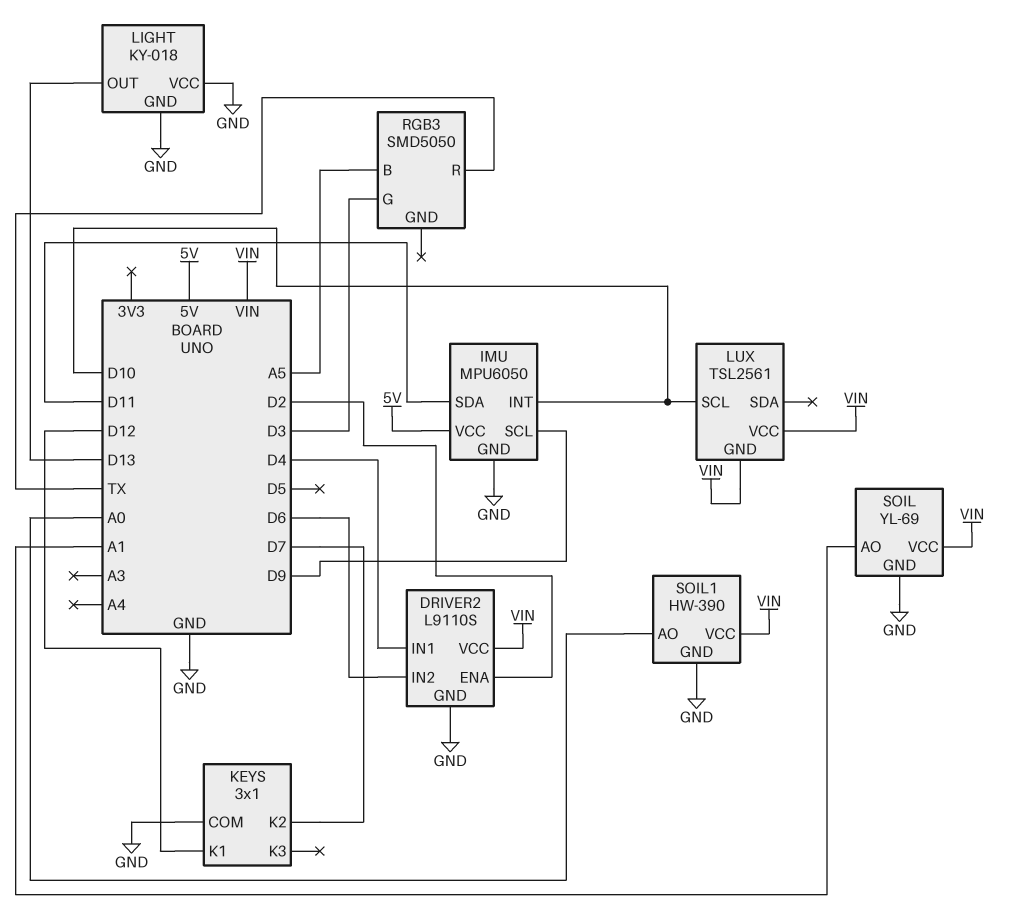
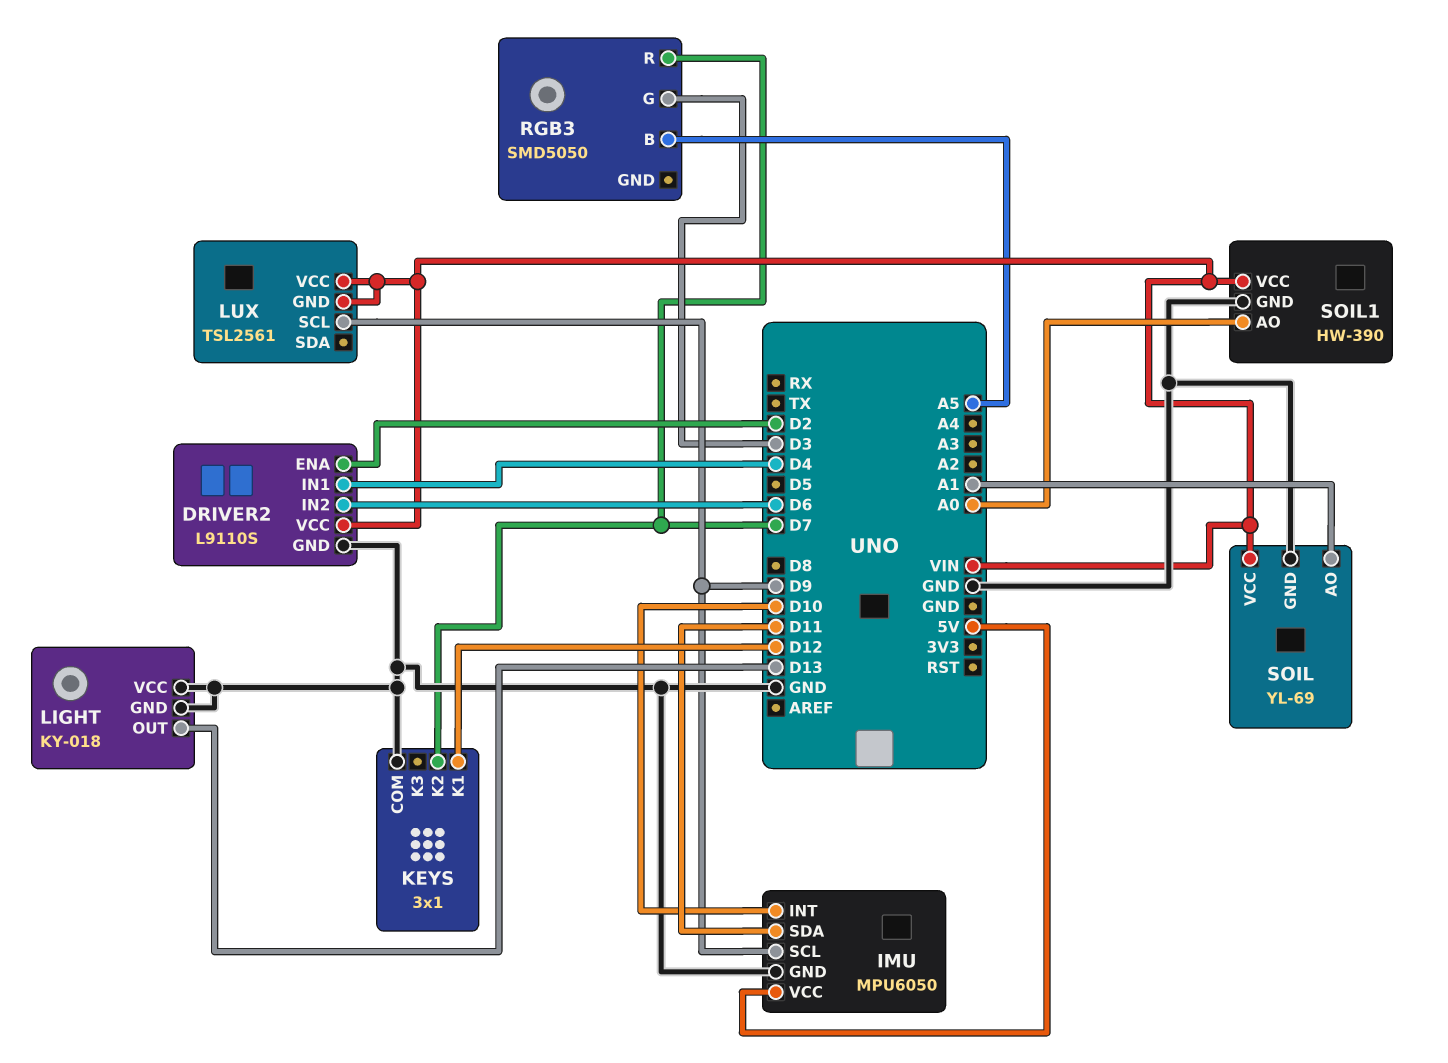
LUX pin SCL: D10 -> D9
RGB3 pin R: TX -> D7

